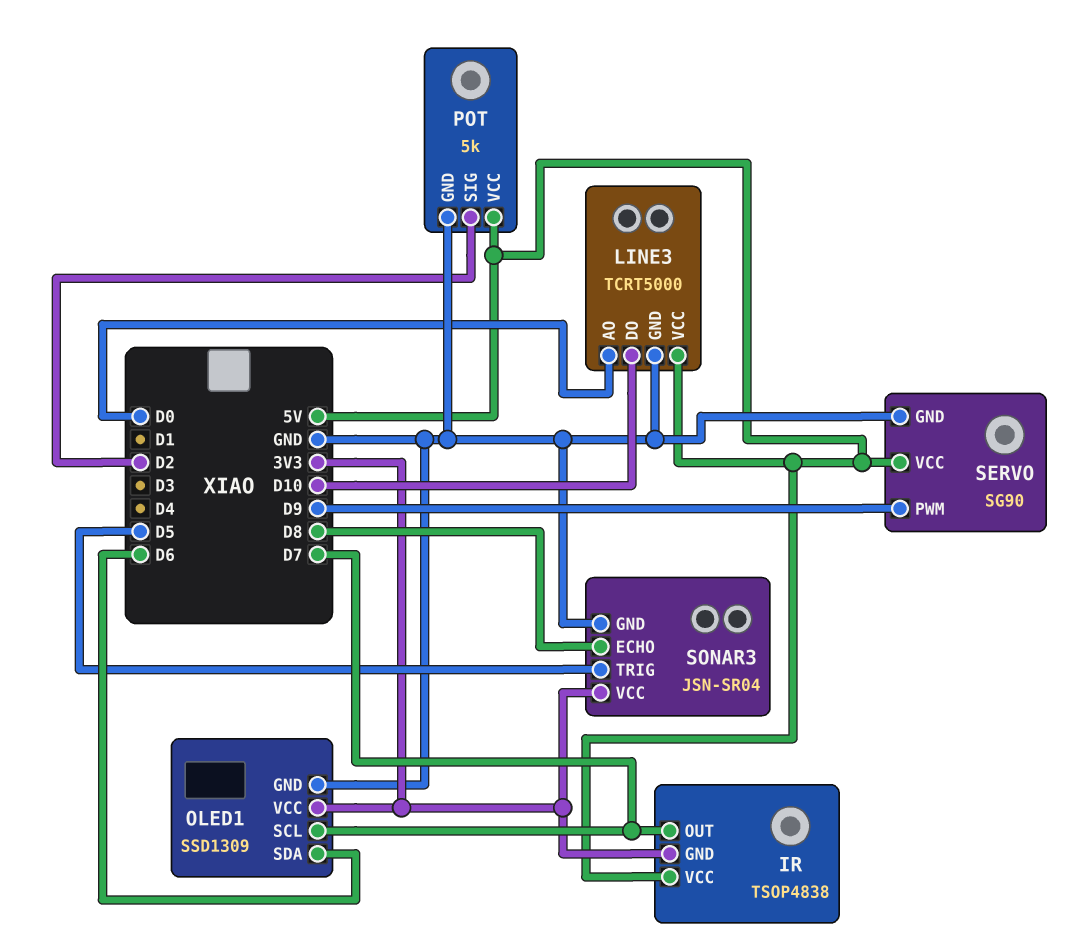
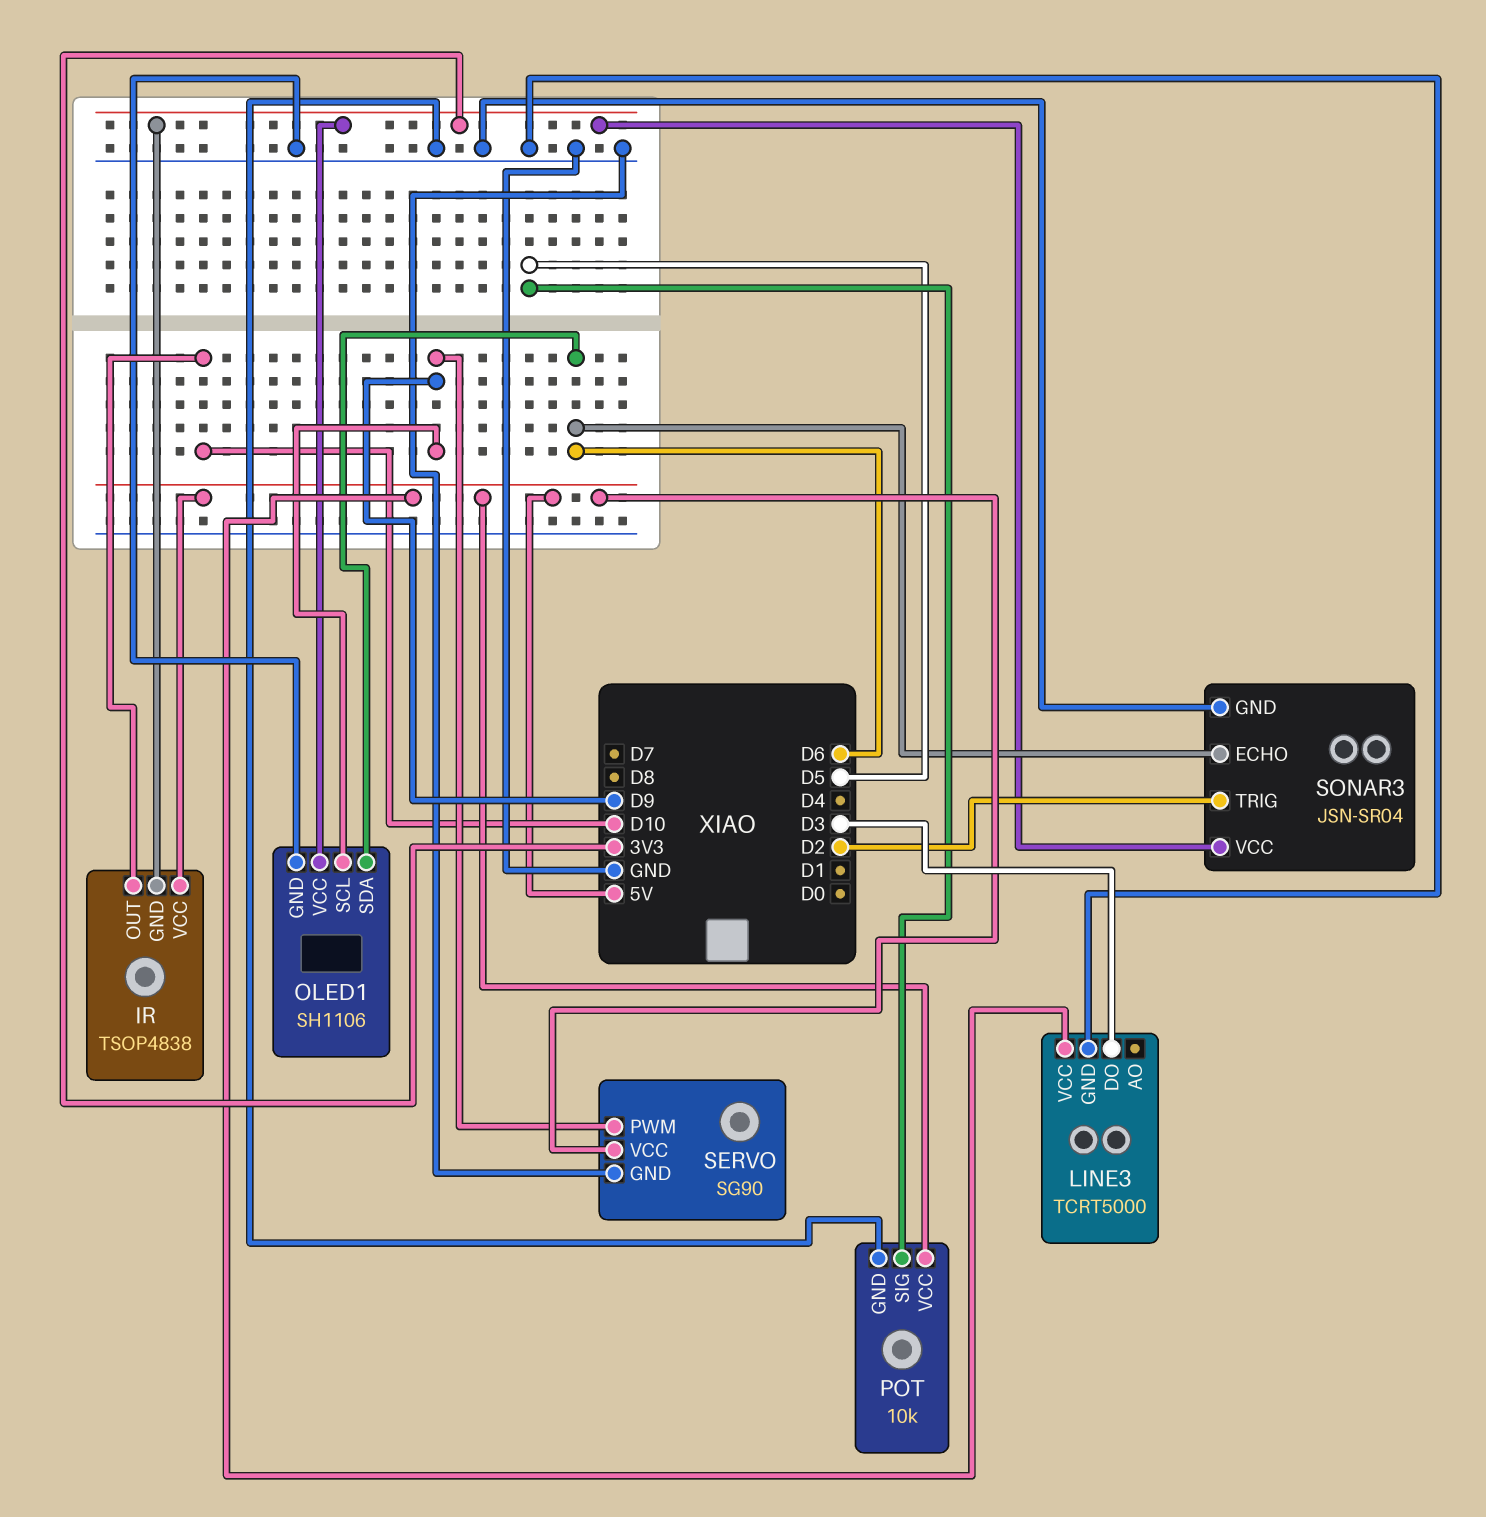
IR pin OUT: D7 -> D10
LINE3 pin AO: D0 -> none
LINE3 pin DO: D10 -> D3
OLED1: SSD1309 -> SH1106
OLED1 pin SCL: D7 -> D9
POT: 5k -> 10k
POT pin SIG: D2 -> D5
SONAR3 pin ECHO: D8 -> D6
SONAR3 pin TRIG: D5 -> D2

